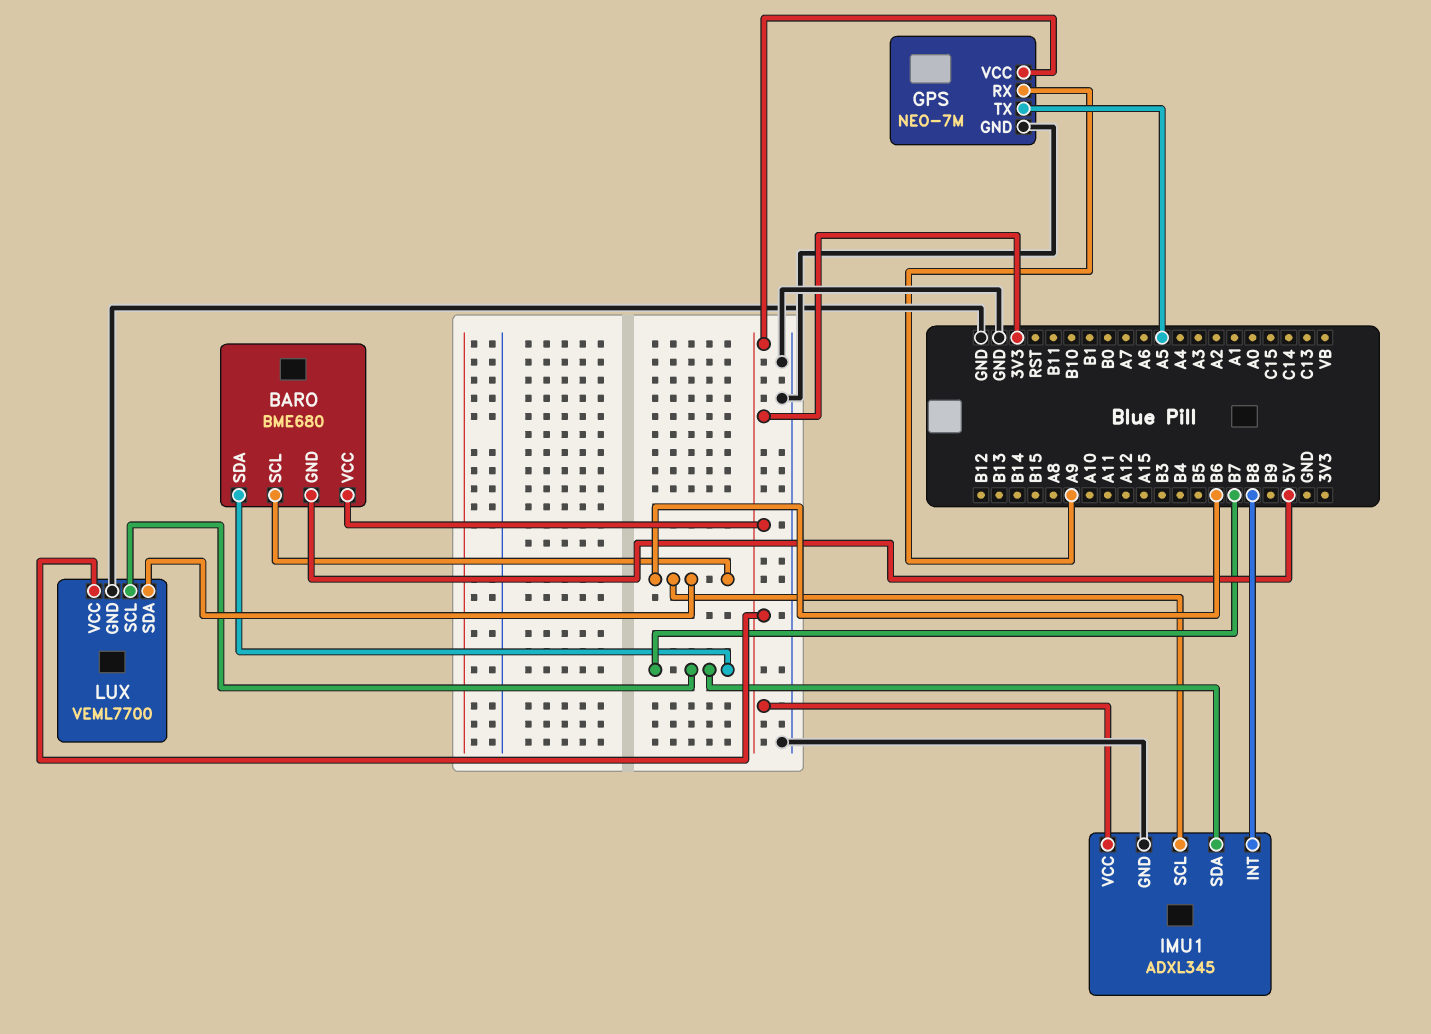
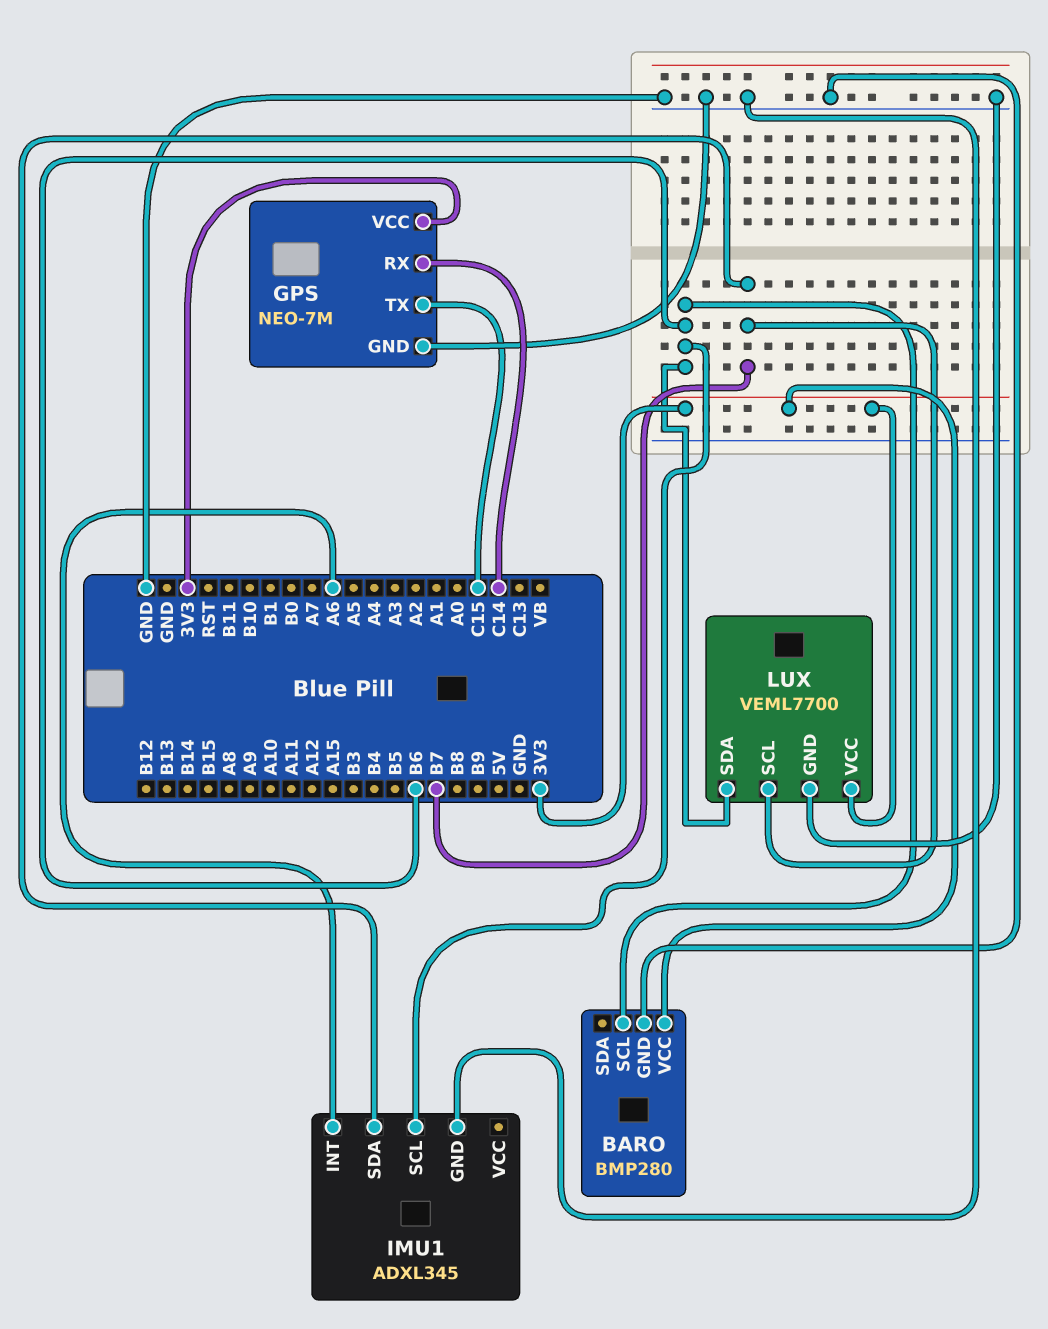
BARO: BME680 -> BMP280
BARO pin GND: 5V -> GND
BARO pin SDA: B7 -> none
GPS pin RX: A9 -> C14
GPS pin TX: A5 -> C15
IMU1 pin INT: B8 -> A6
IMU1 pin VCC: 3V3 -> none

